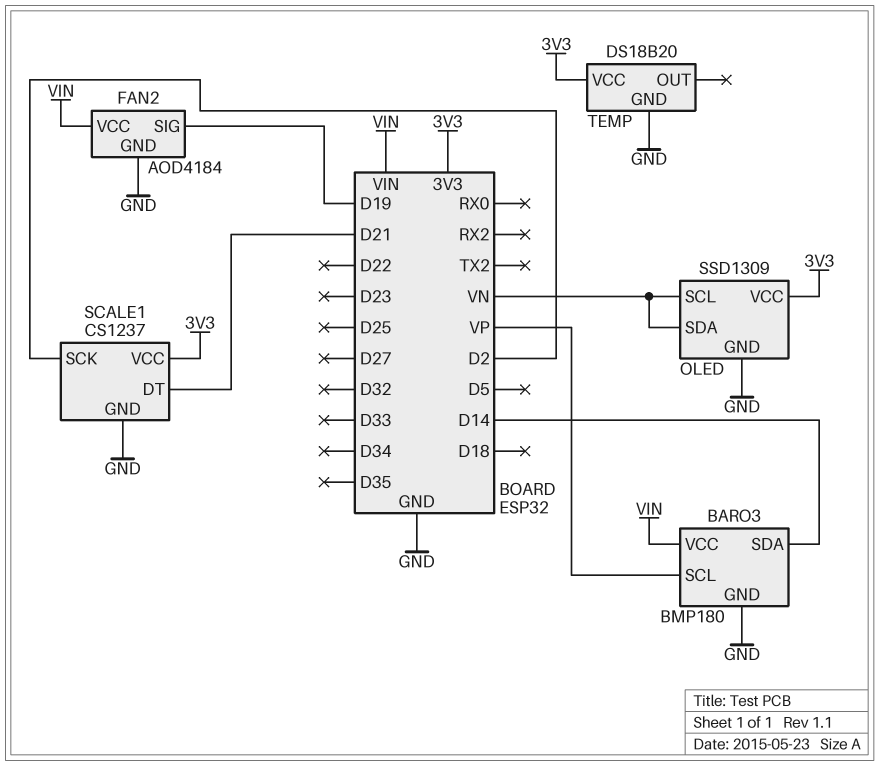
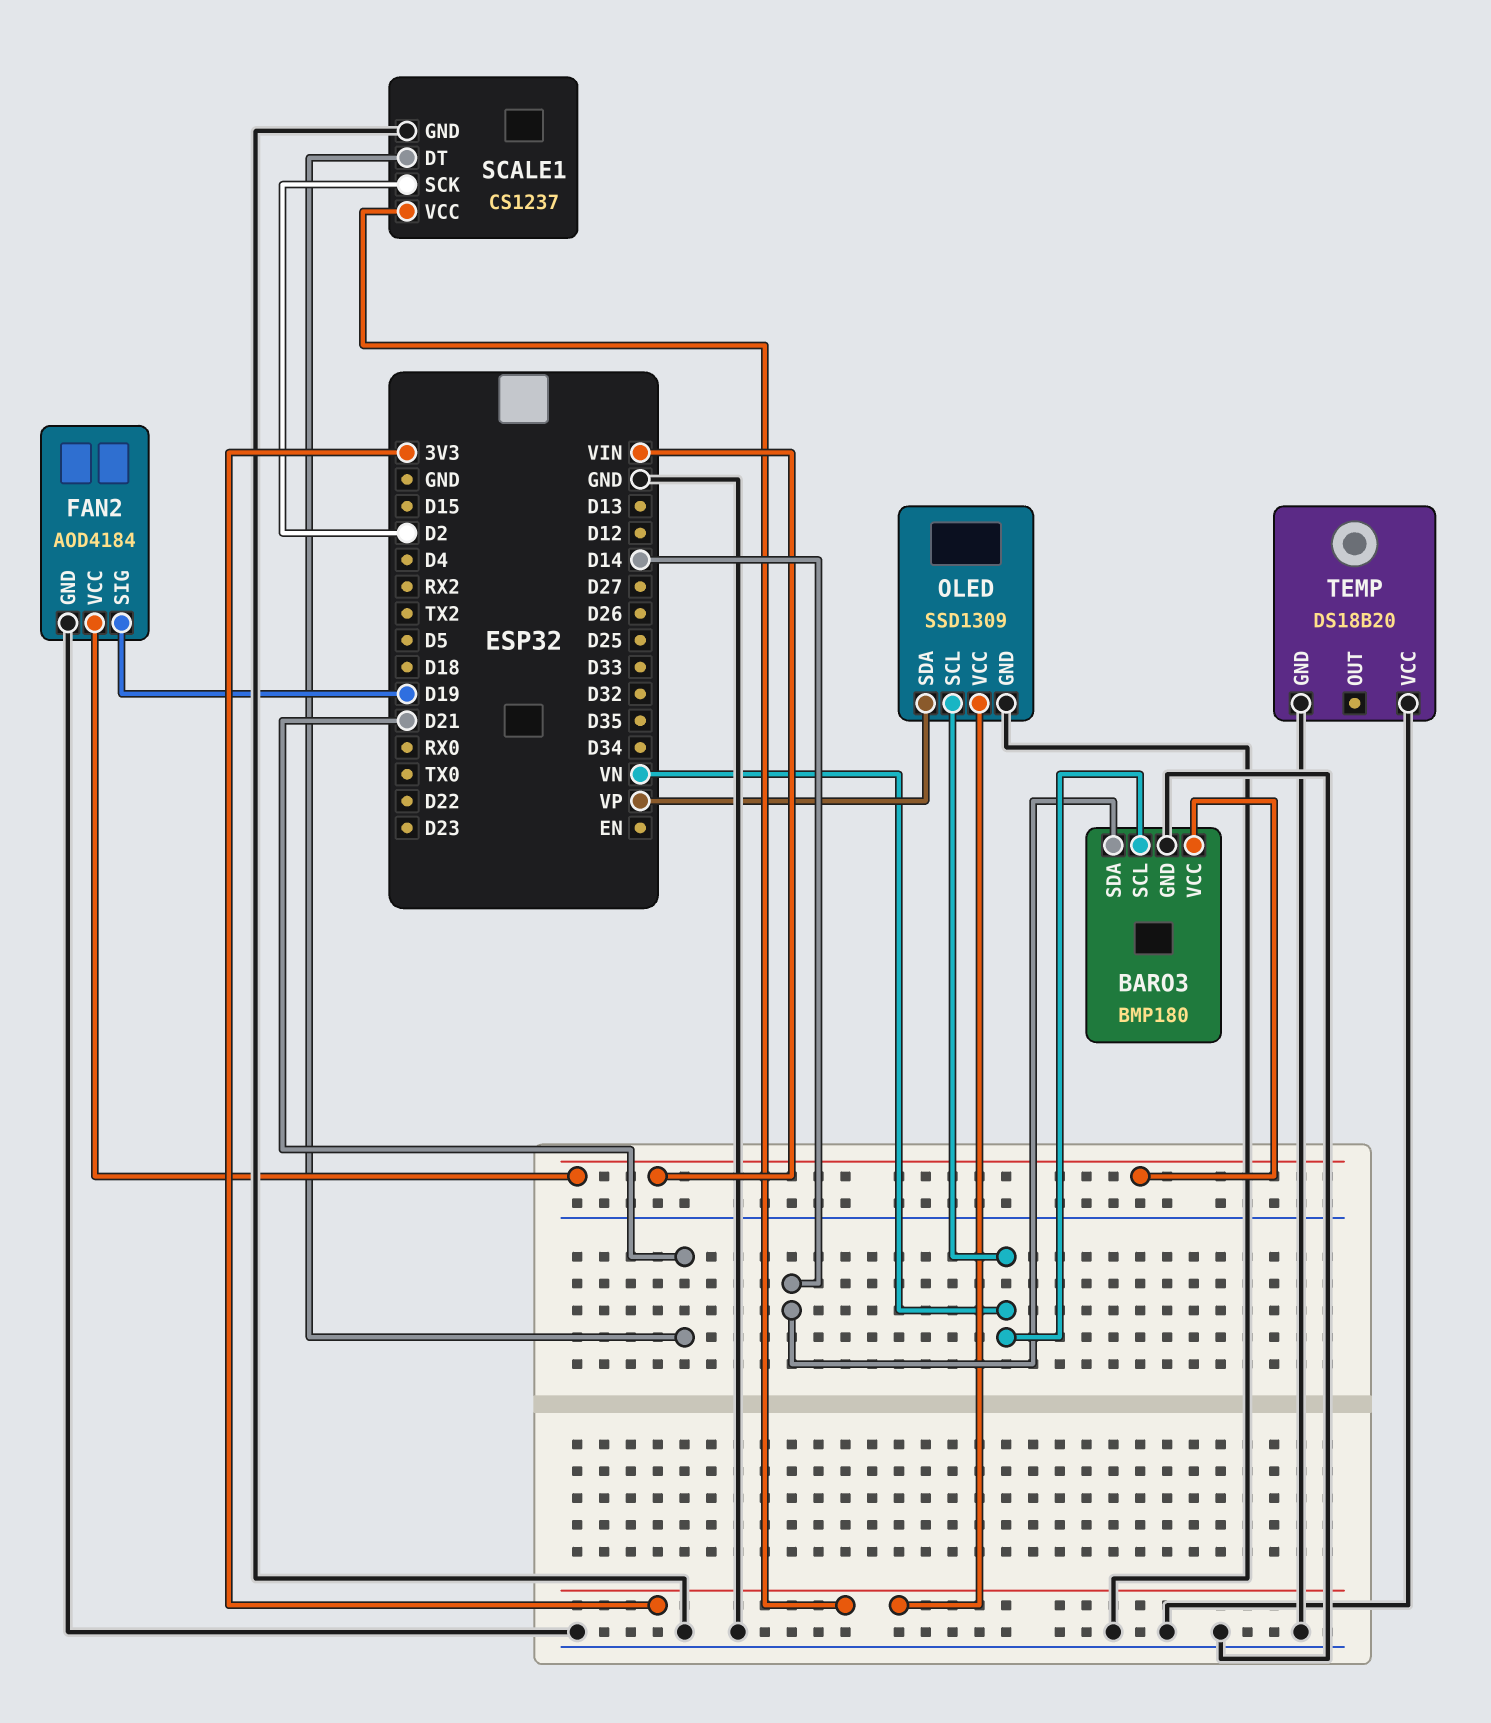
BARO3 pin SCL: VP -> VN
OLED pin SDA: VN -> VP
TEMP pin VCC: 3V3 -> GND

